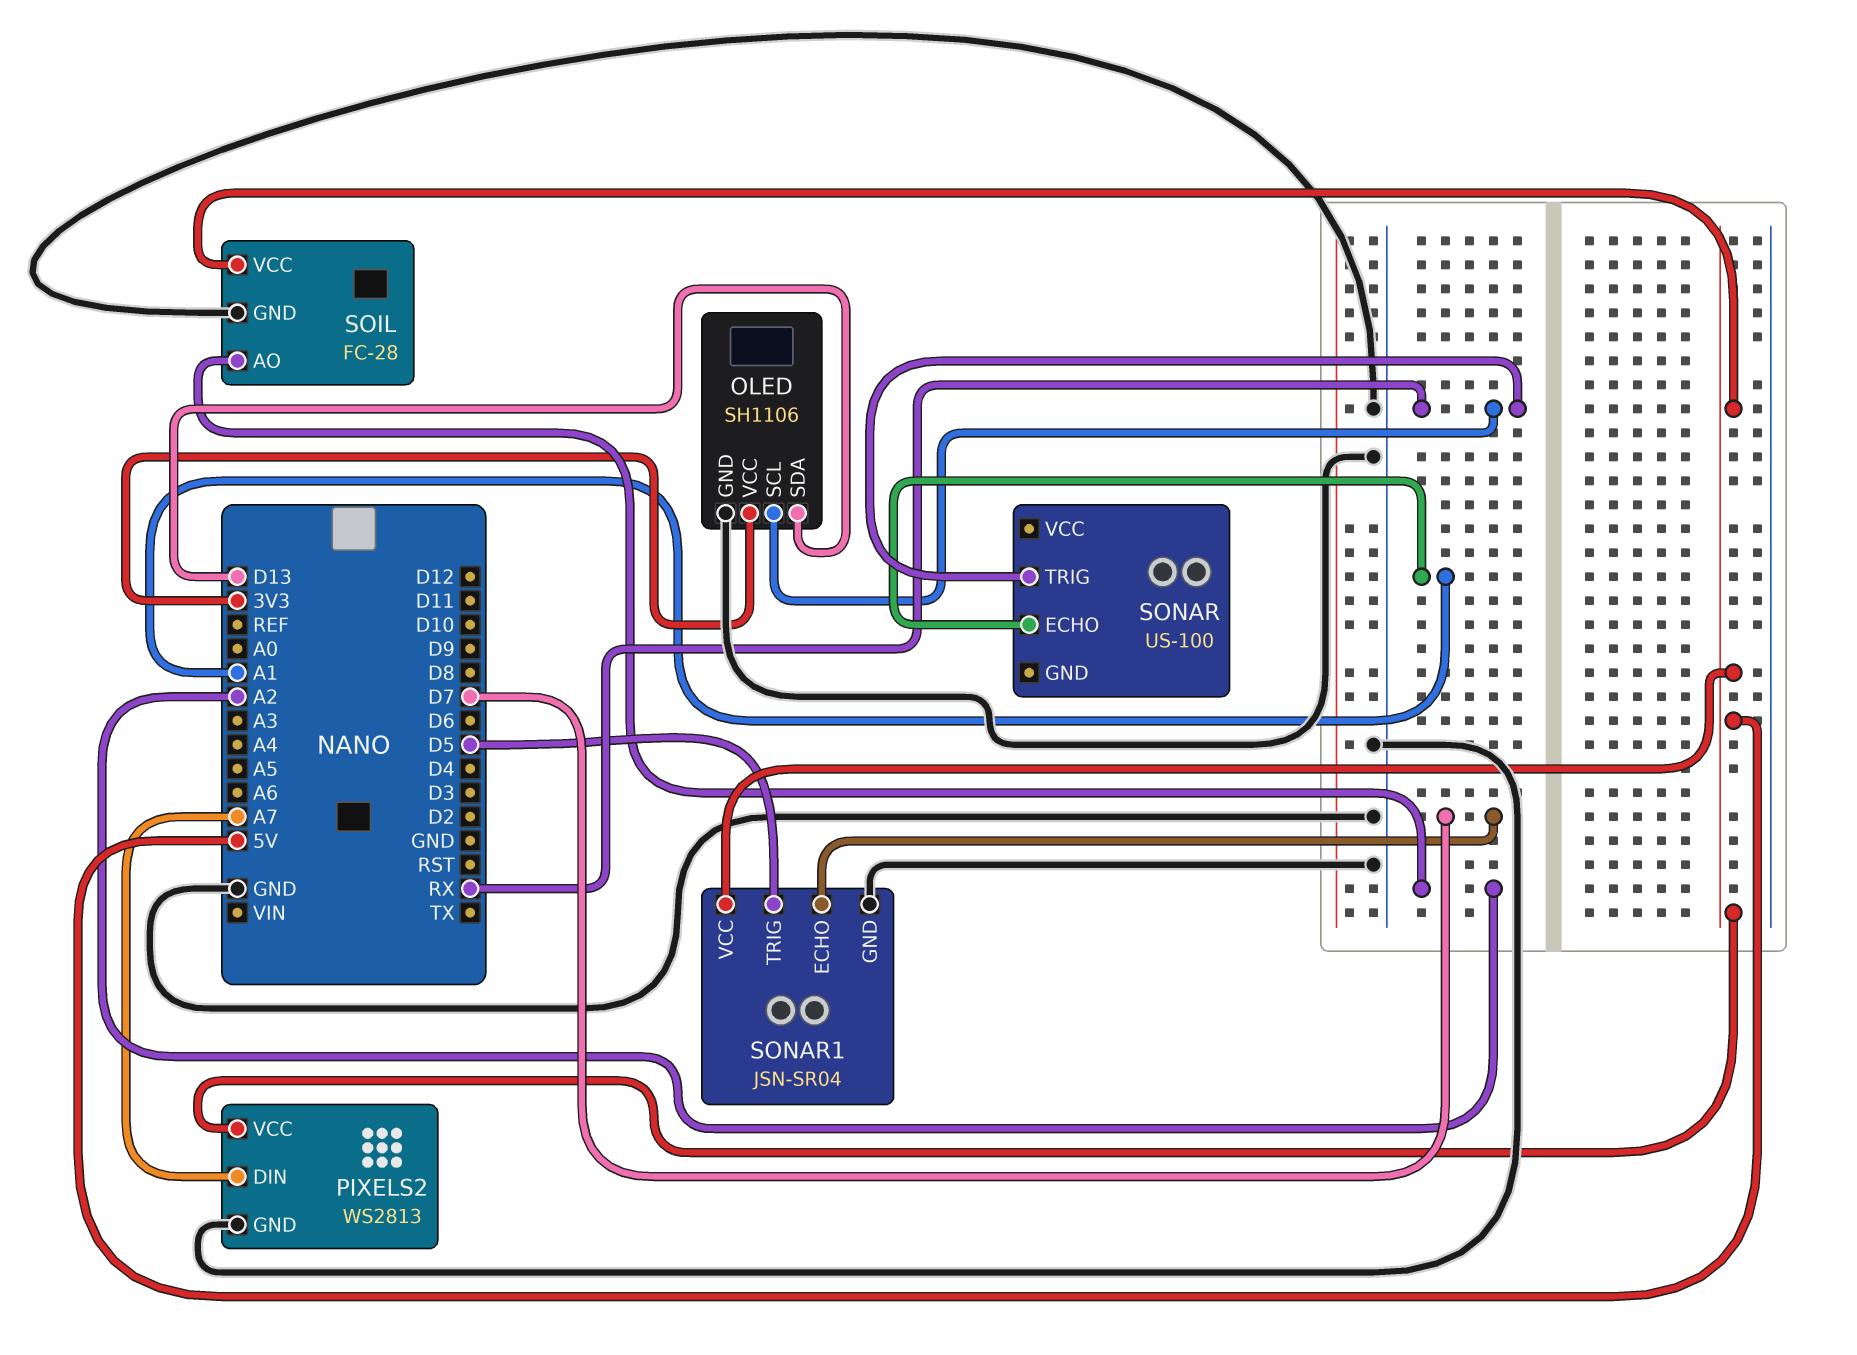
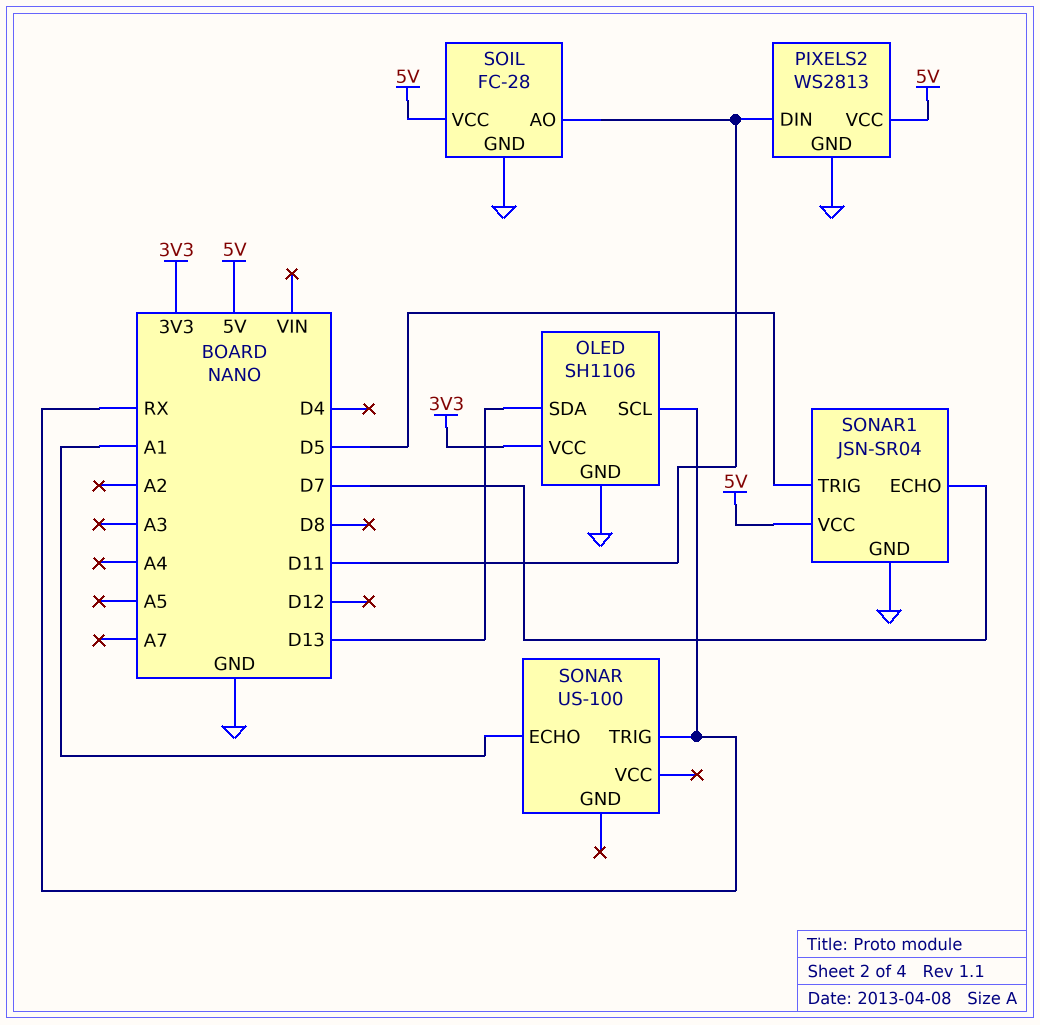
PIXELS2 pin DIN: A7 -> D11
SOIL pin AO: A2 -> D11

